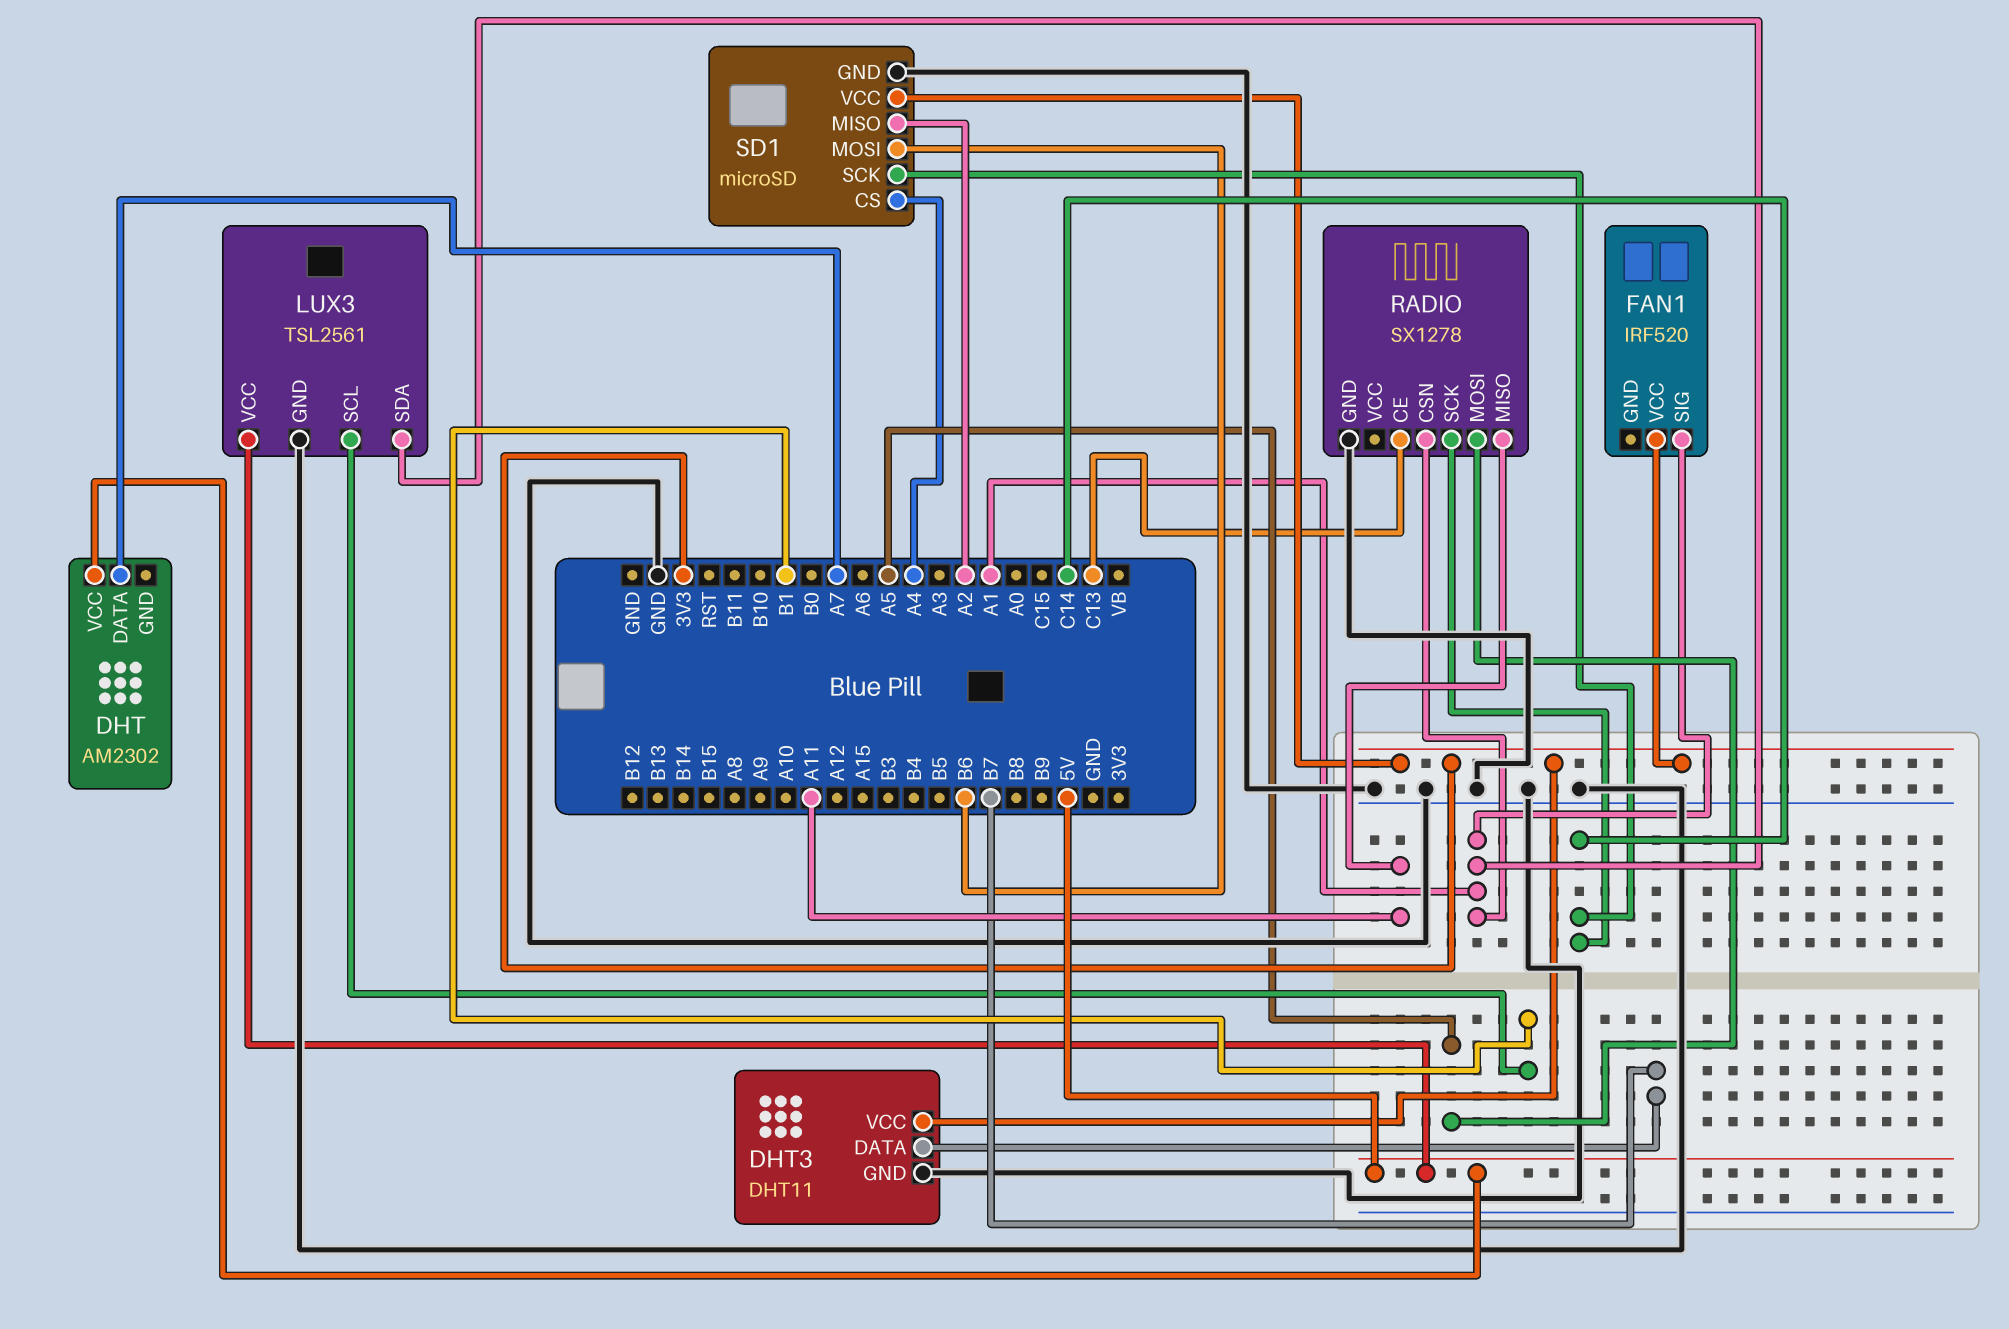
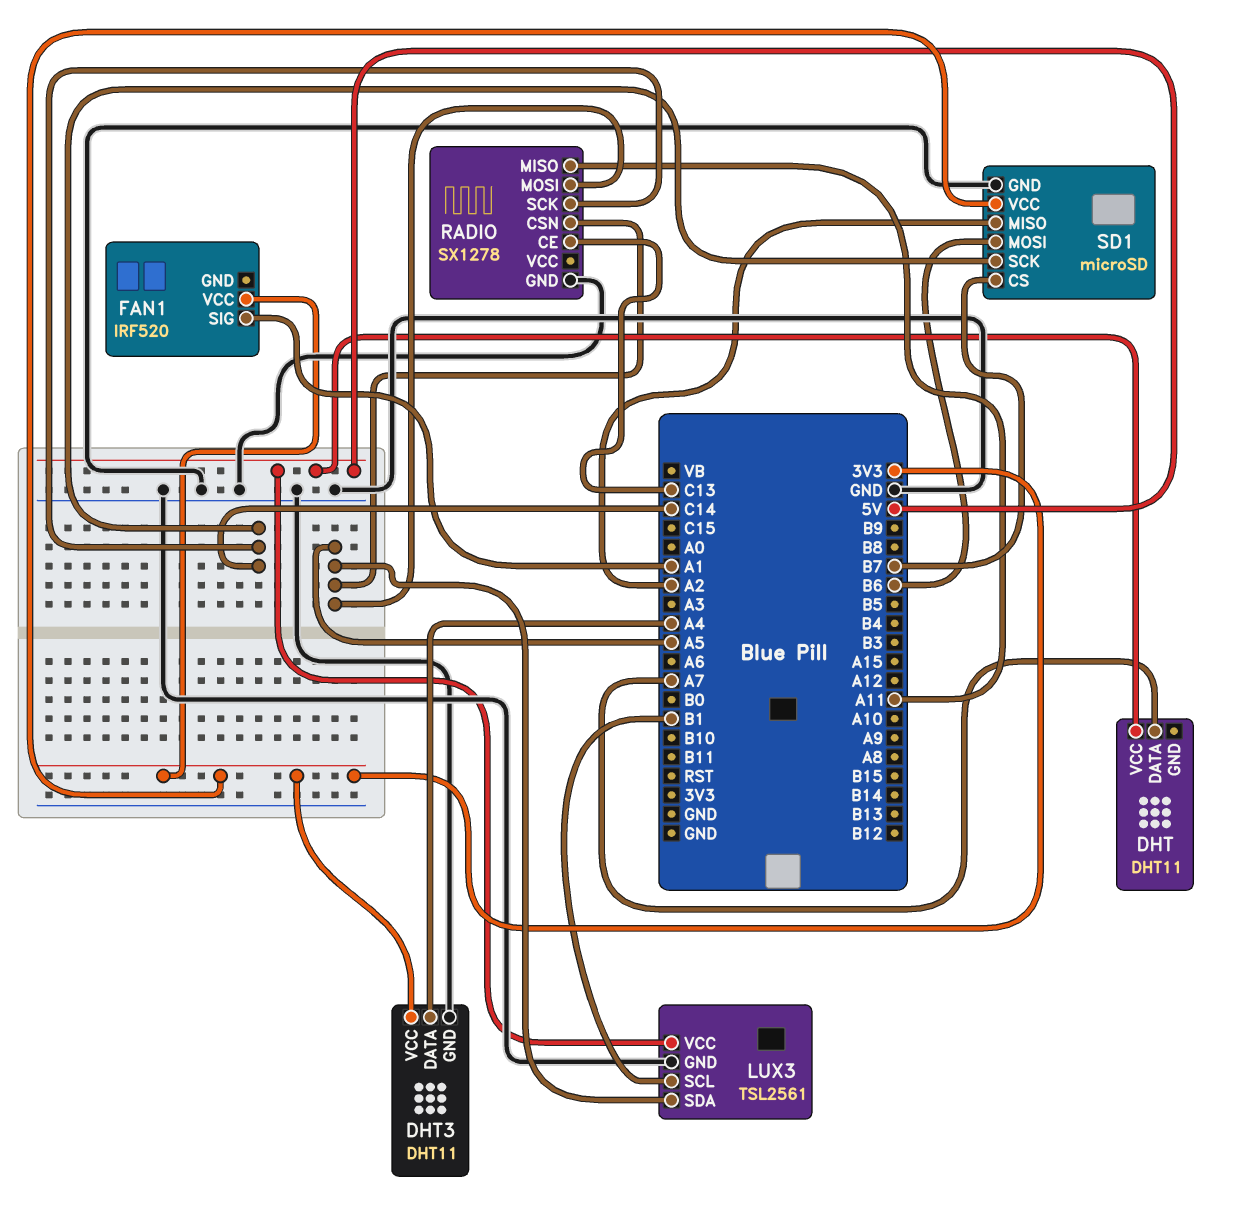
DHT: AM2302 -> DHT11
DHT3 pin DATA: B7 -> A4
LUX3 pin SDA: A1 -> A5
RADIO pin CSN: A1 -> A5
SD1 pin CS: A4 -> B7

